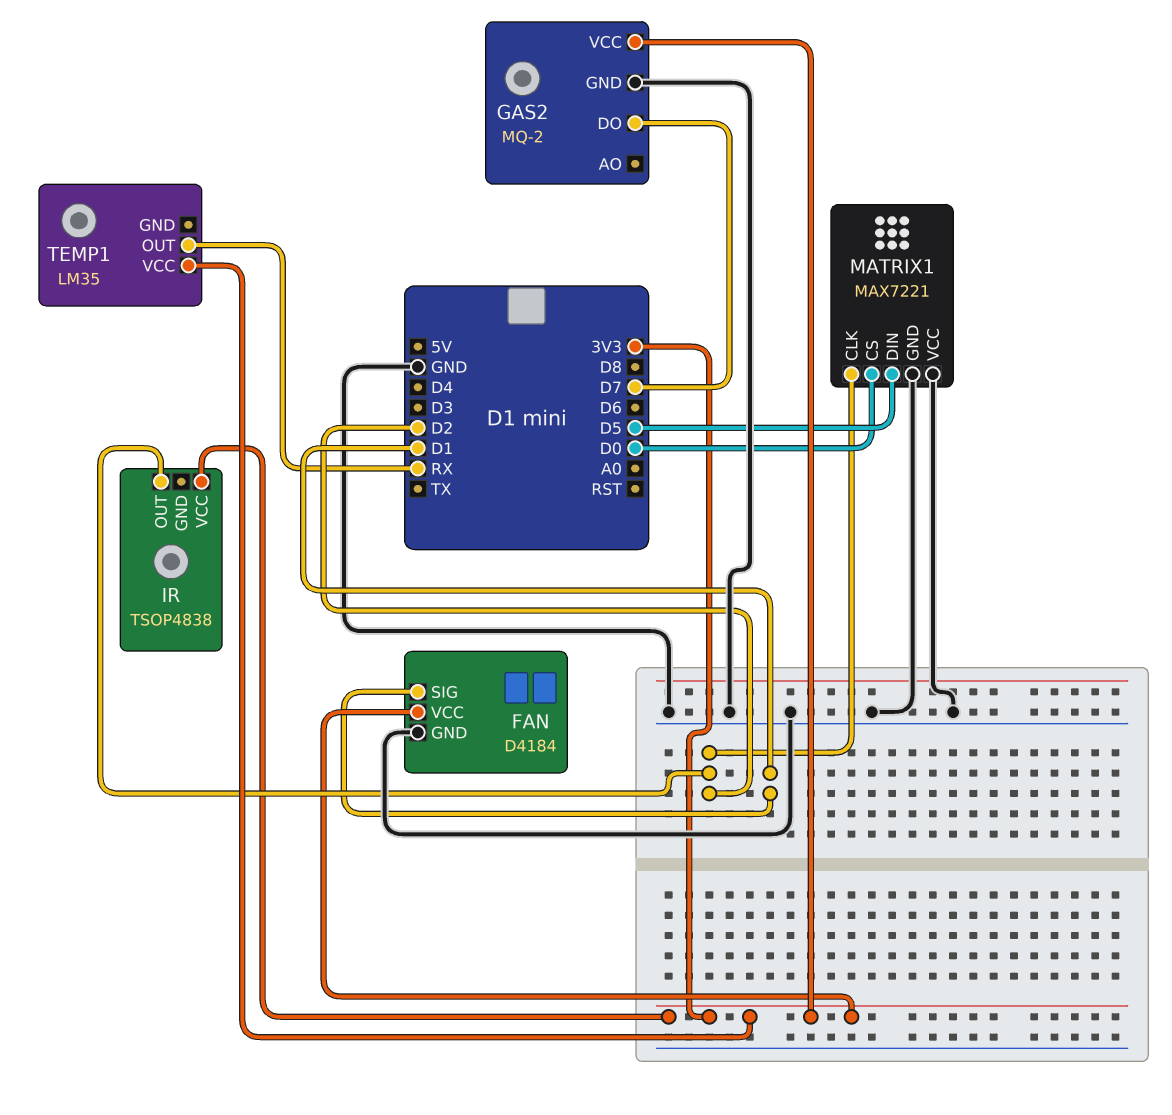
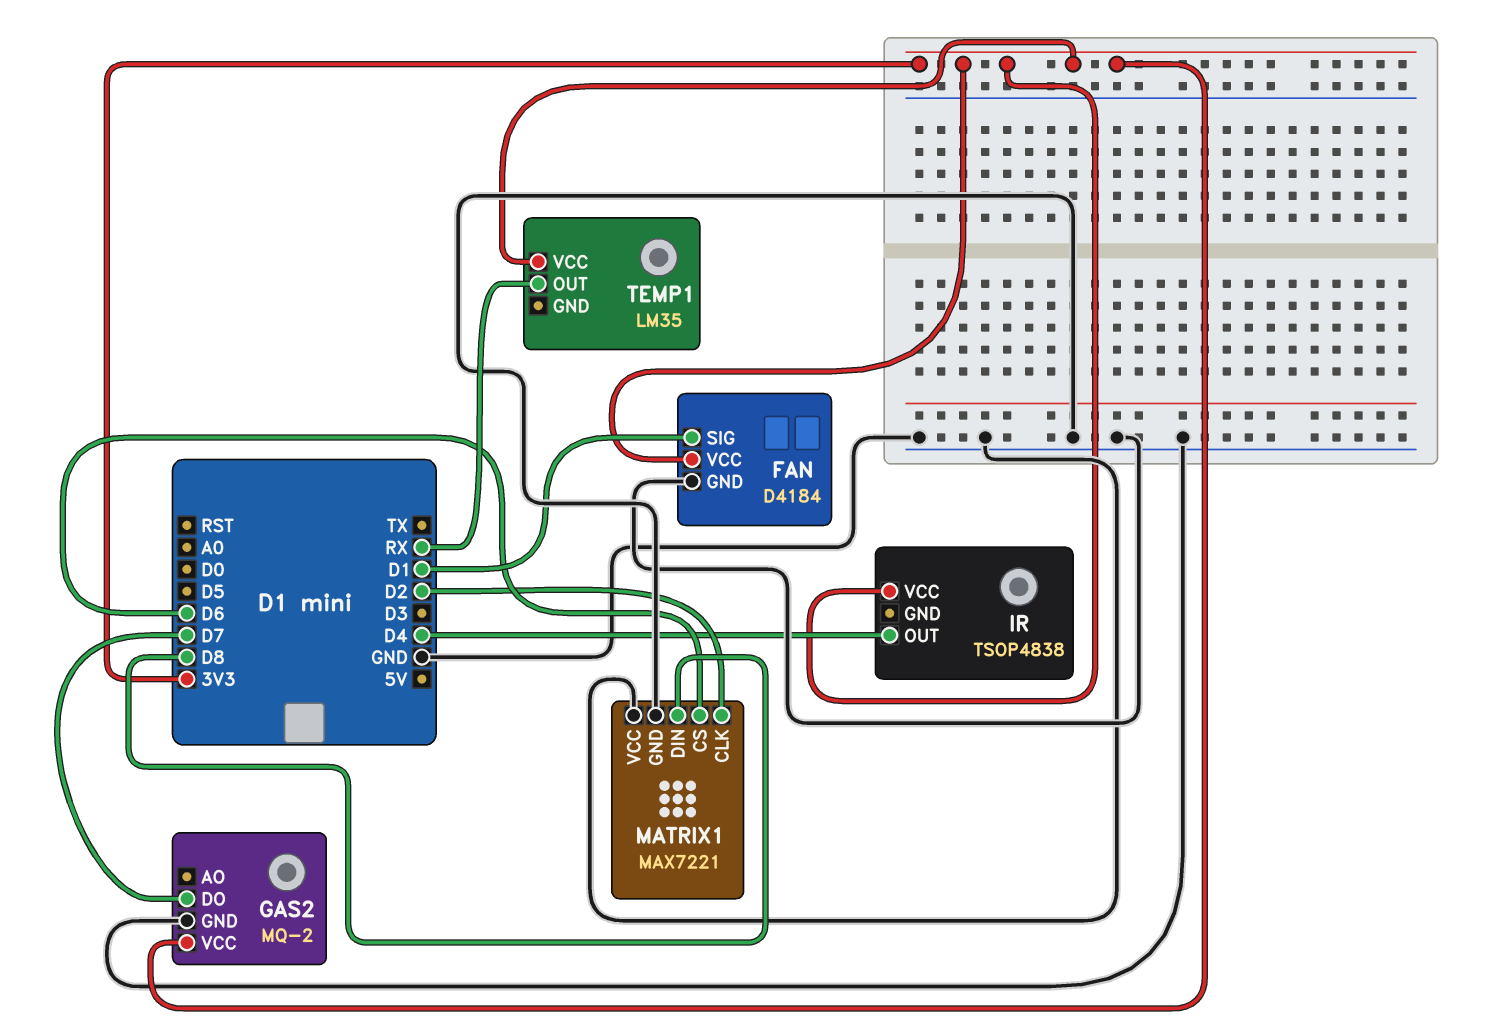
IR pin OUT: D2 -> D4
MATRIX1 pin CS: D0 -> D6
MATRIX1 pin DIN: D5 -> D8

